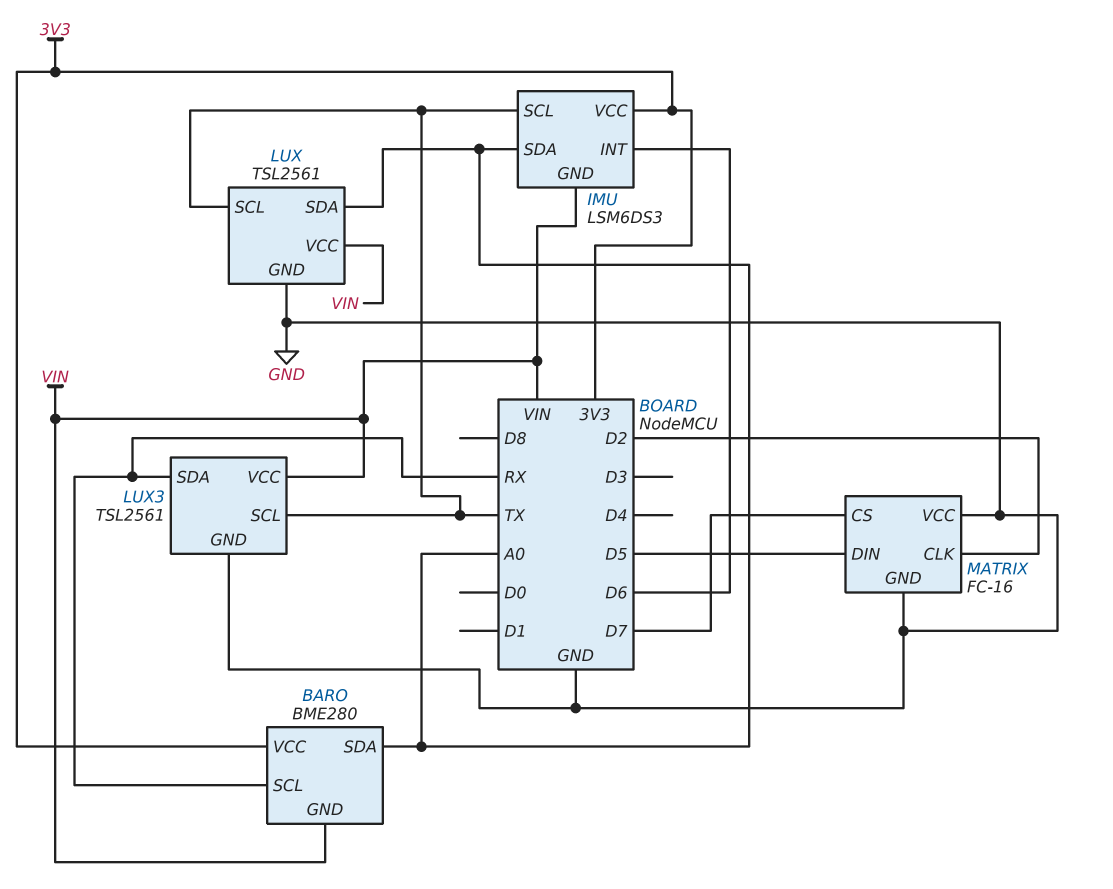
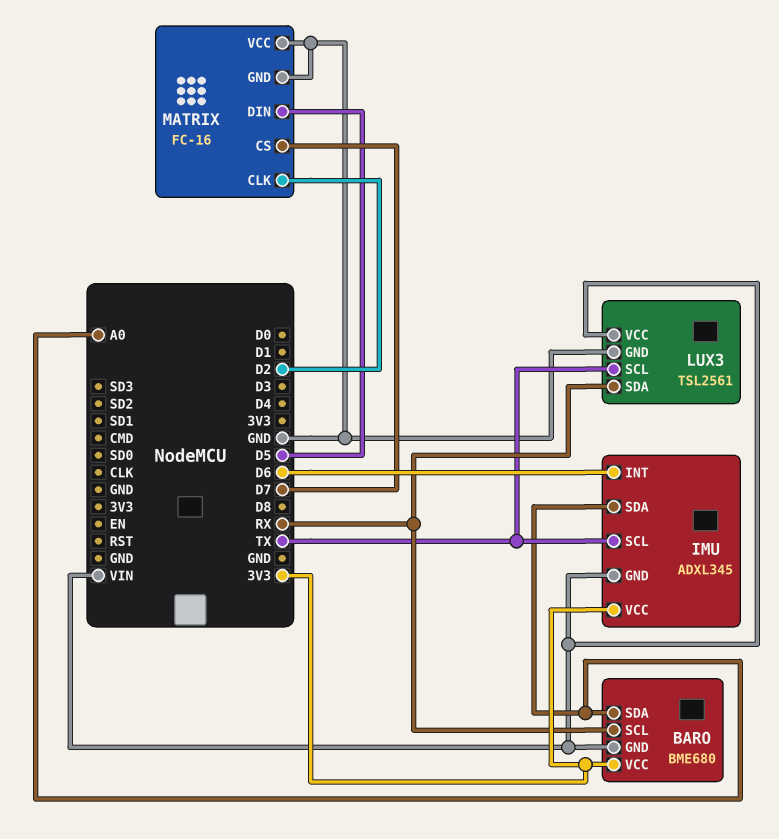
BARO: BME280 -> BME680
IMU: LSM6DS3 -> ADXL345
LUX: TSL2561 -> none
LUX pin GND: GND -> none
LUX pin SCL: TX -> none
LUX pin SDA: A0 -> none
LUX pin VCC: VIN -> none

